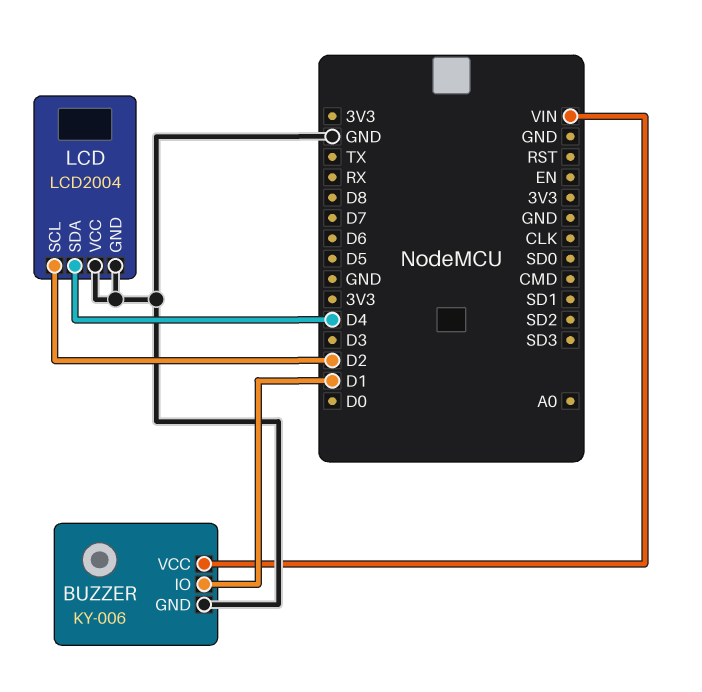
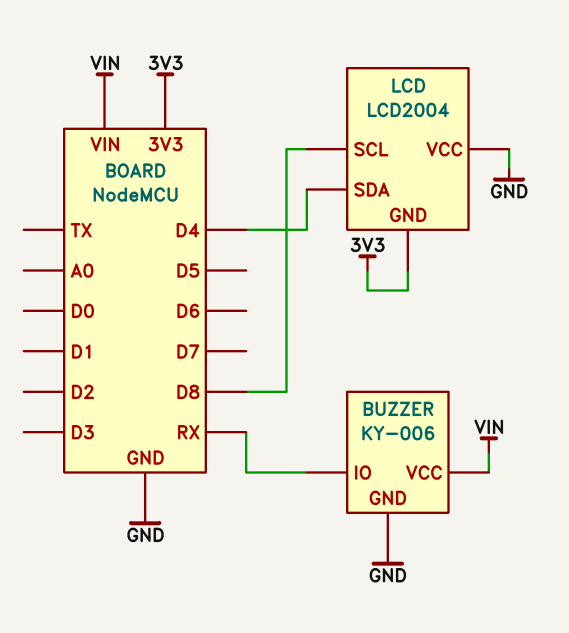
BUZZER pin IO: D1 -> RX
LCD pin GND: GND -> 3V3
LCD pin SCL: D2 -> D8

